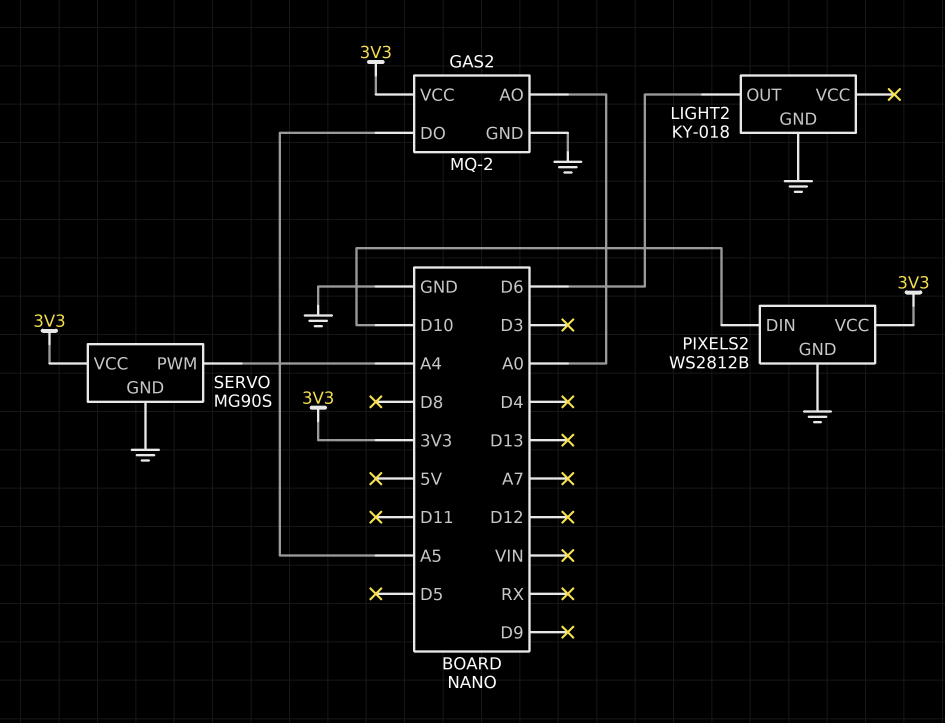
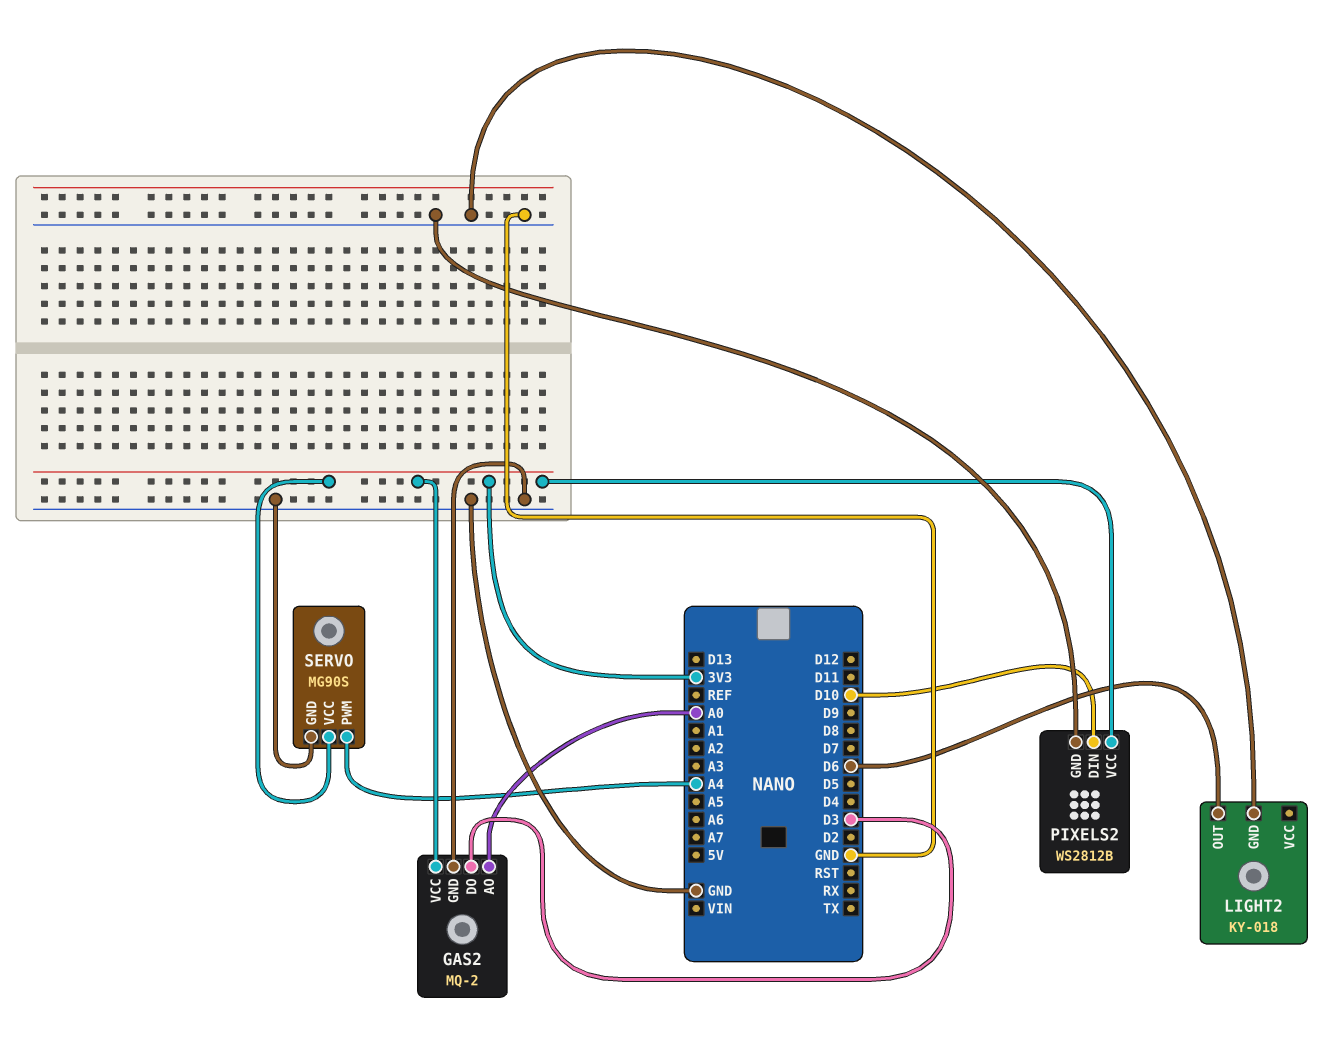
GAS2 pin DO: A5 -> D3

